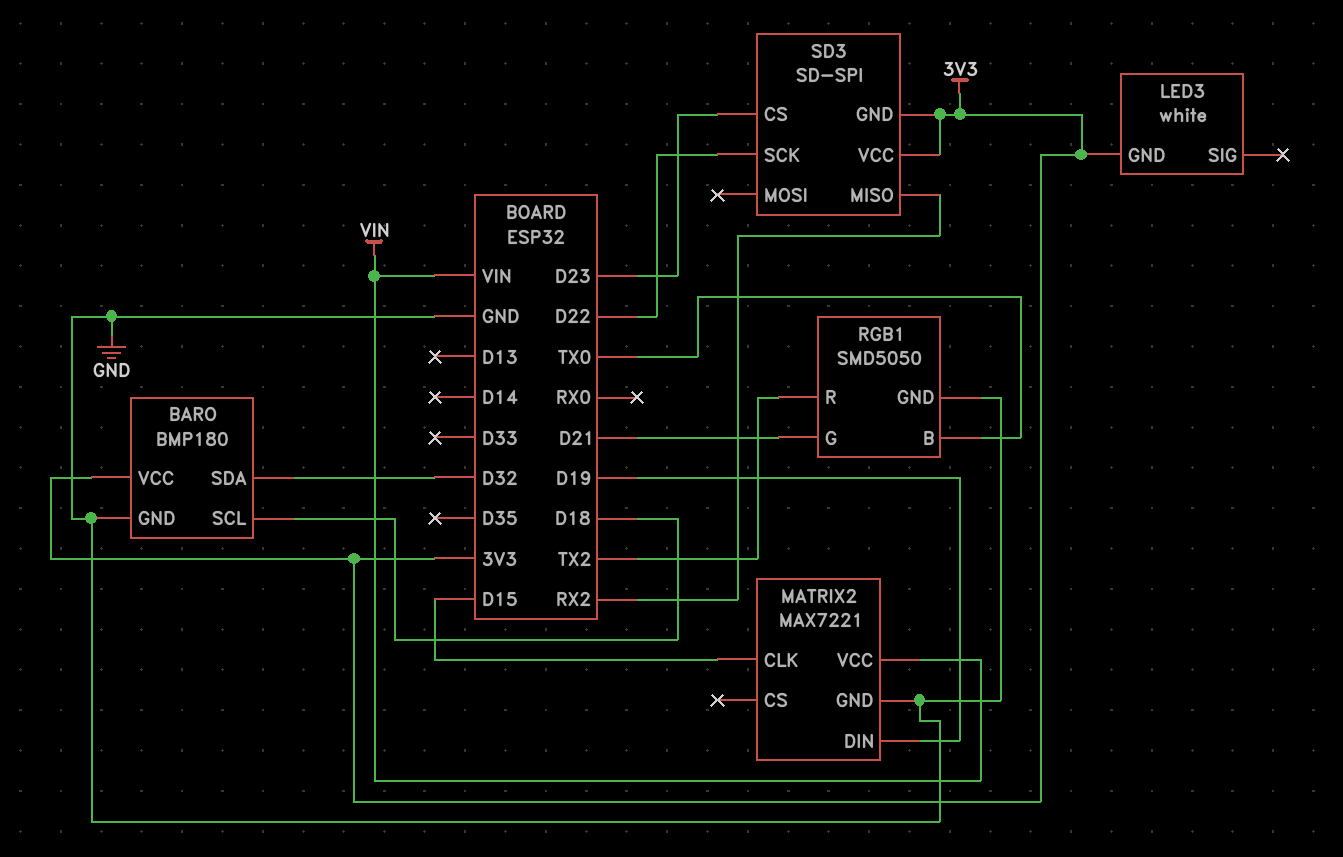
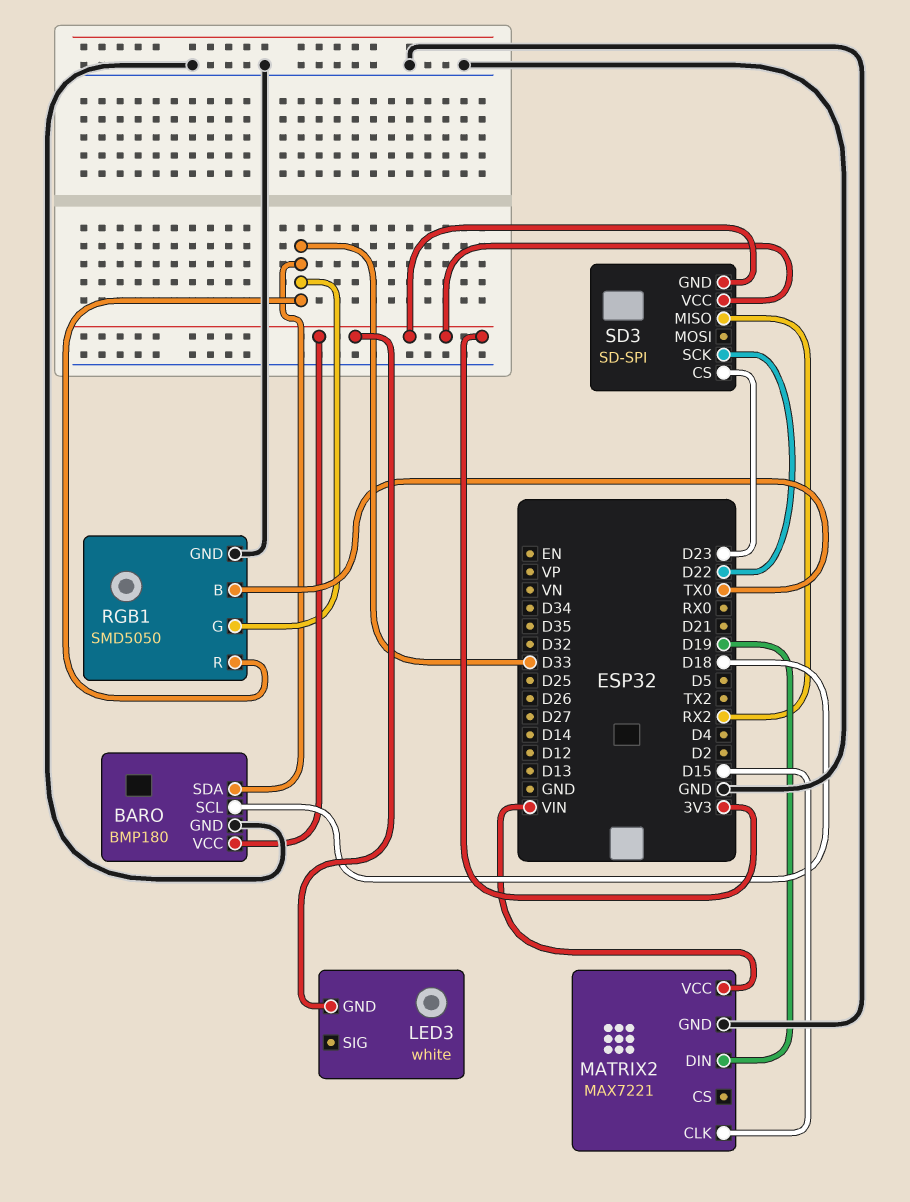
BARO pin SDA: D32 -> D33
RGB1 pin G: D21 -> D33
RGB1 pin R: TX2 -> D33

